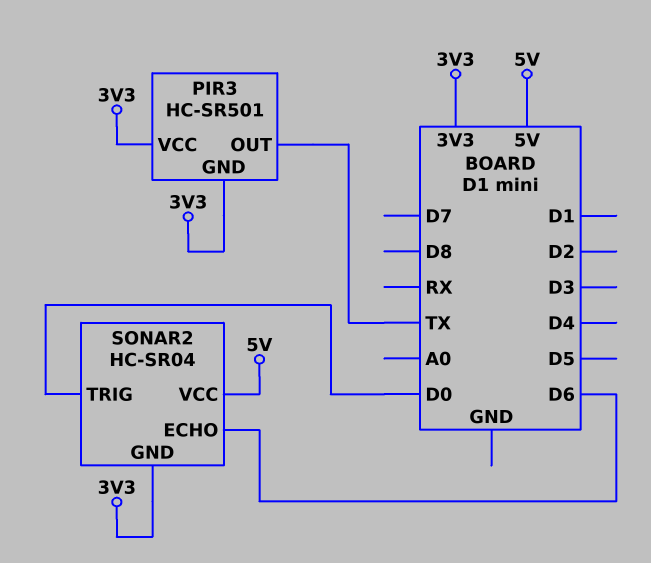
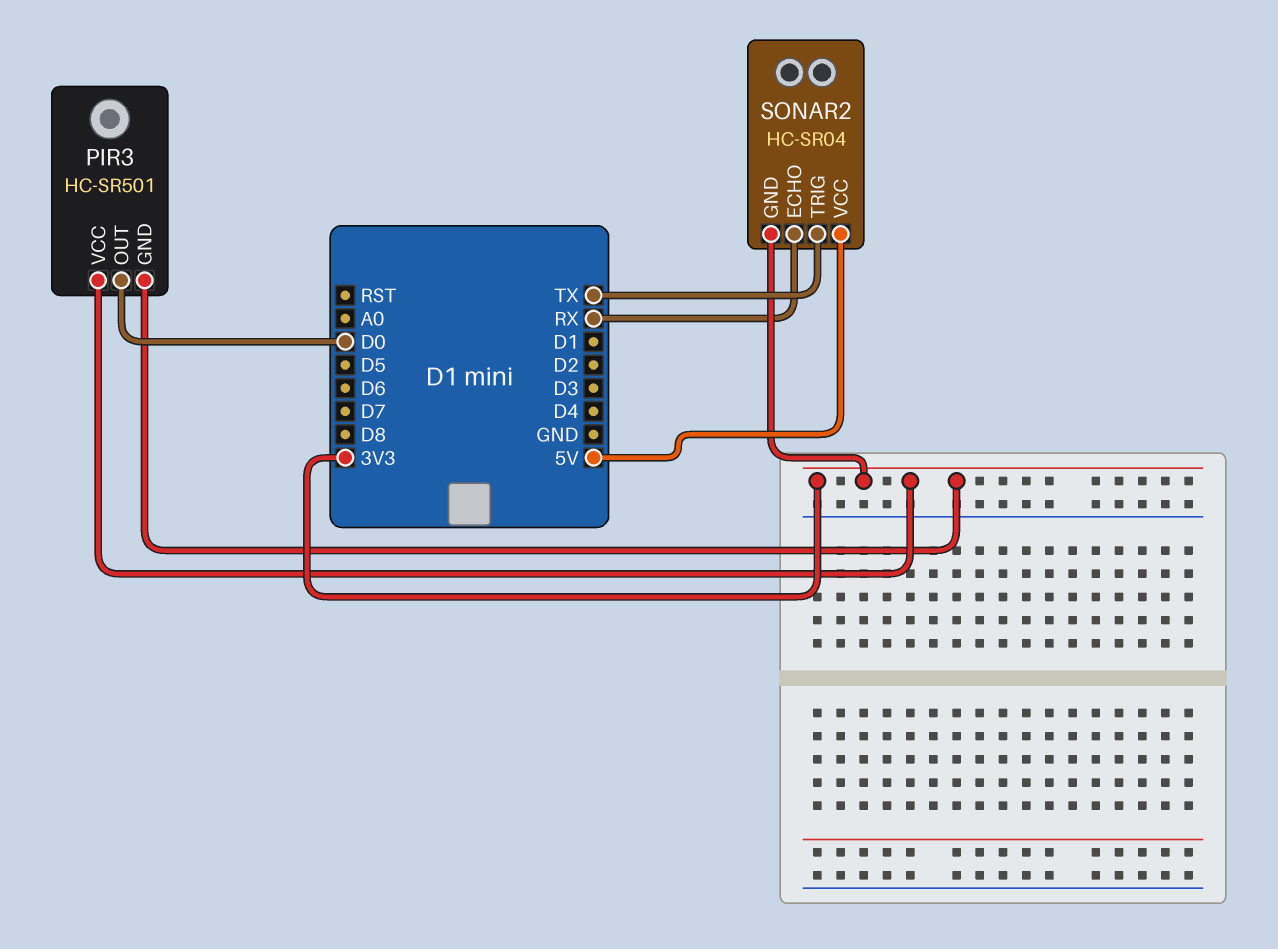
PIR3 pin OUT: TX -> D0
SONAR2 pin ECHO: D6 -> RX
SONAR2 pin TRIG: D0 -> TX

